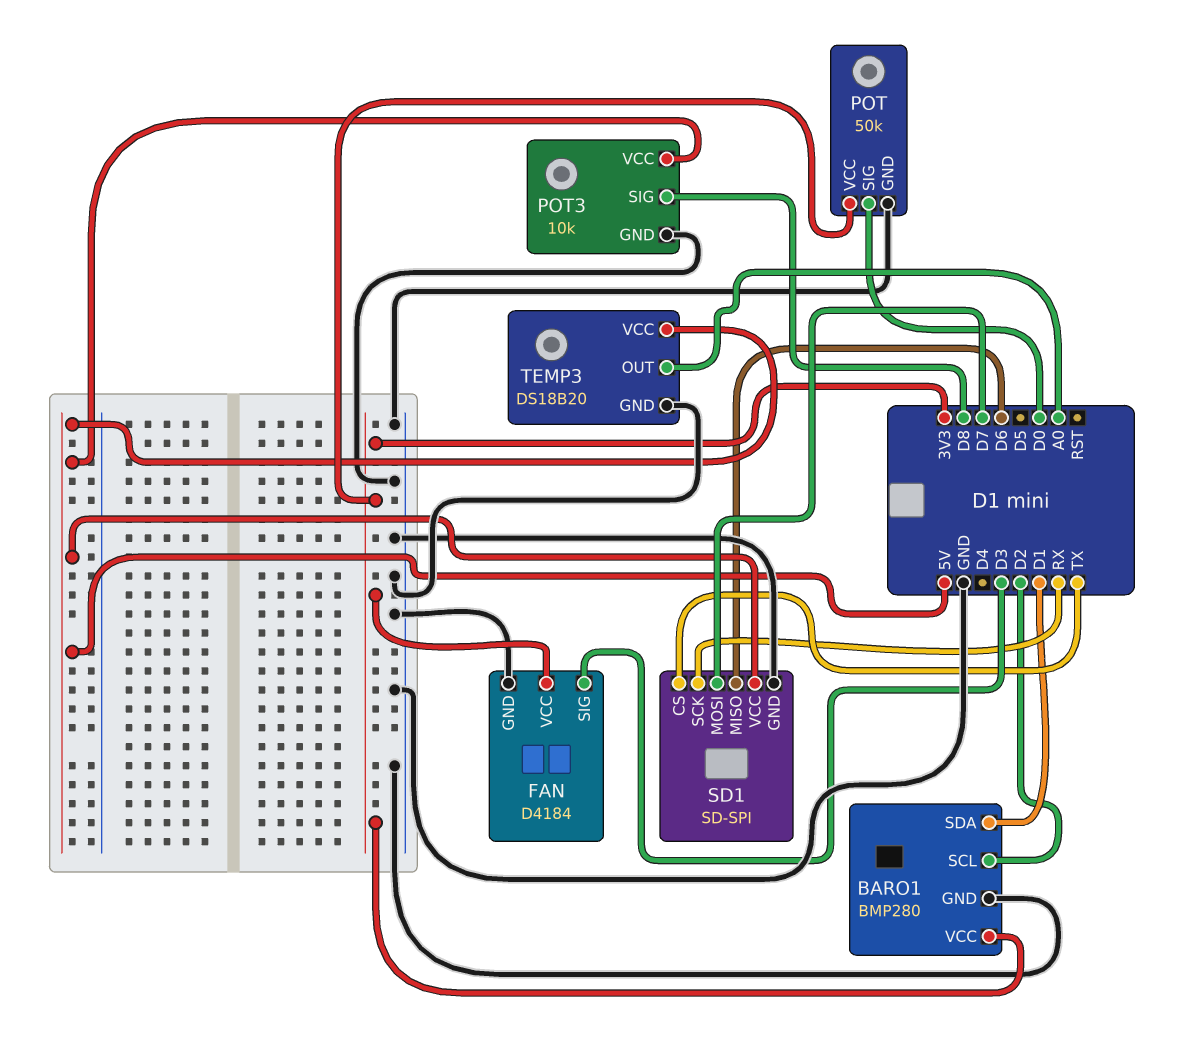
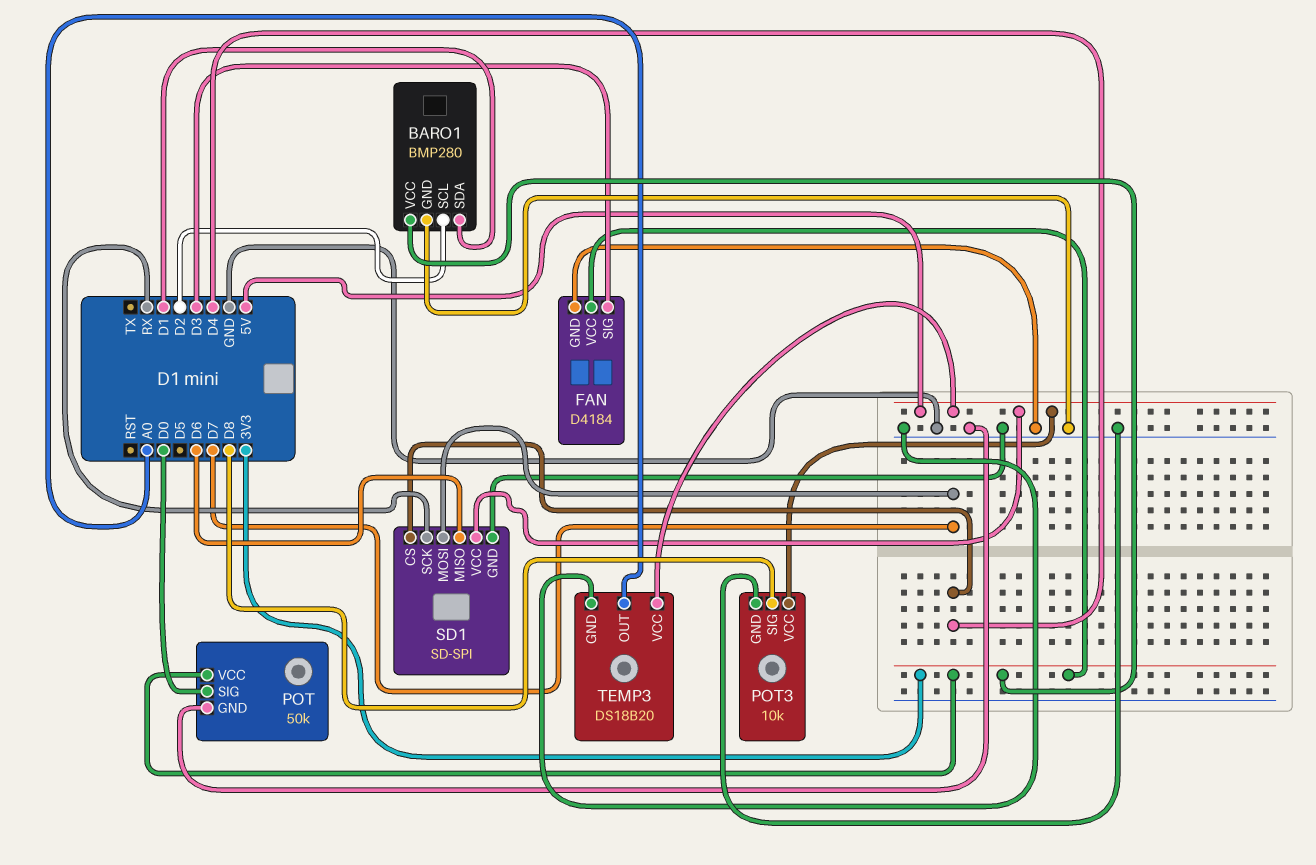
SD1 pin CS: TX -> D4

